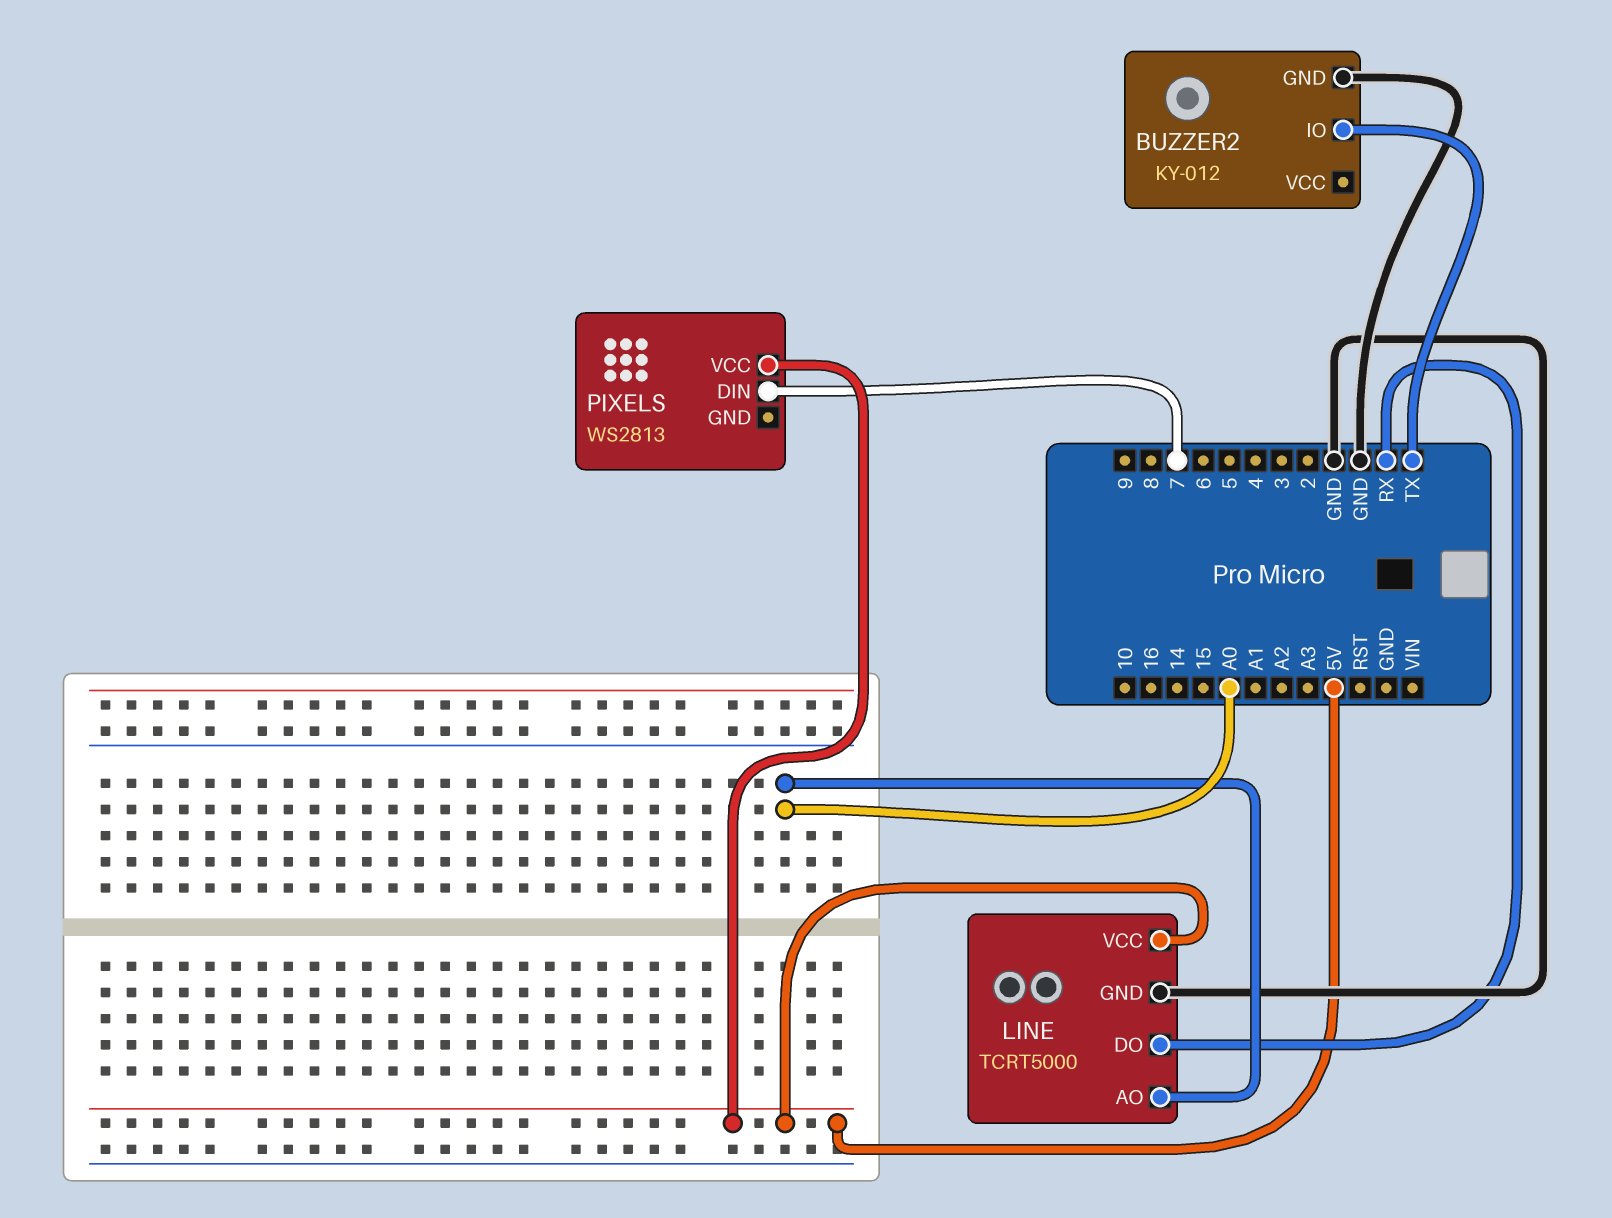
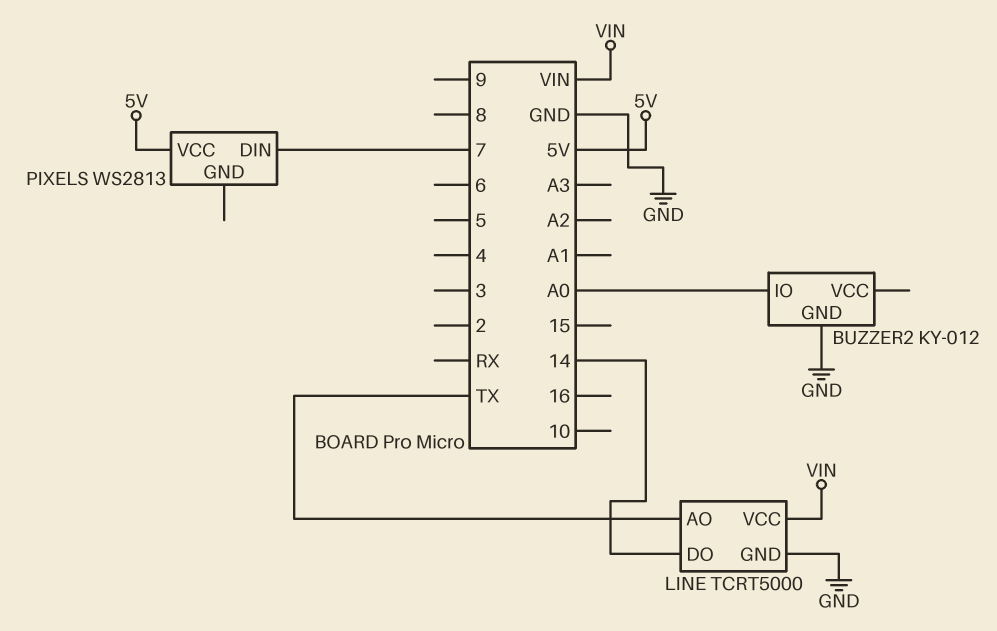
BUZZER2 pin IO: TX -> A0
LINE pin AO: A0 -> TX
LINE pin DO: RX -> 14
LINE pin VCC: 5V -> VIN

